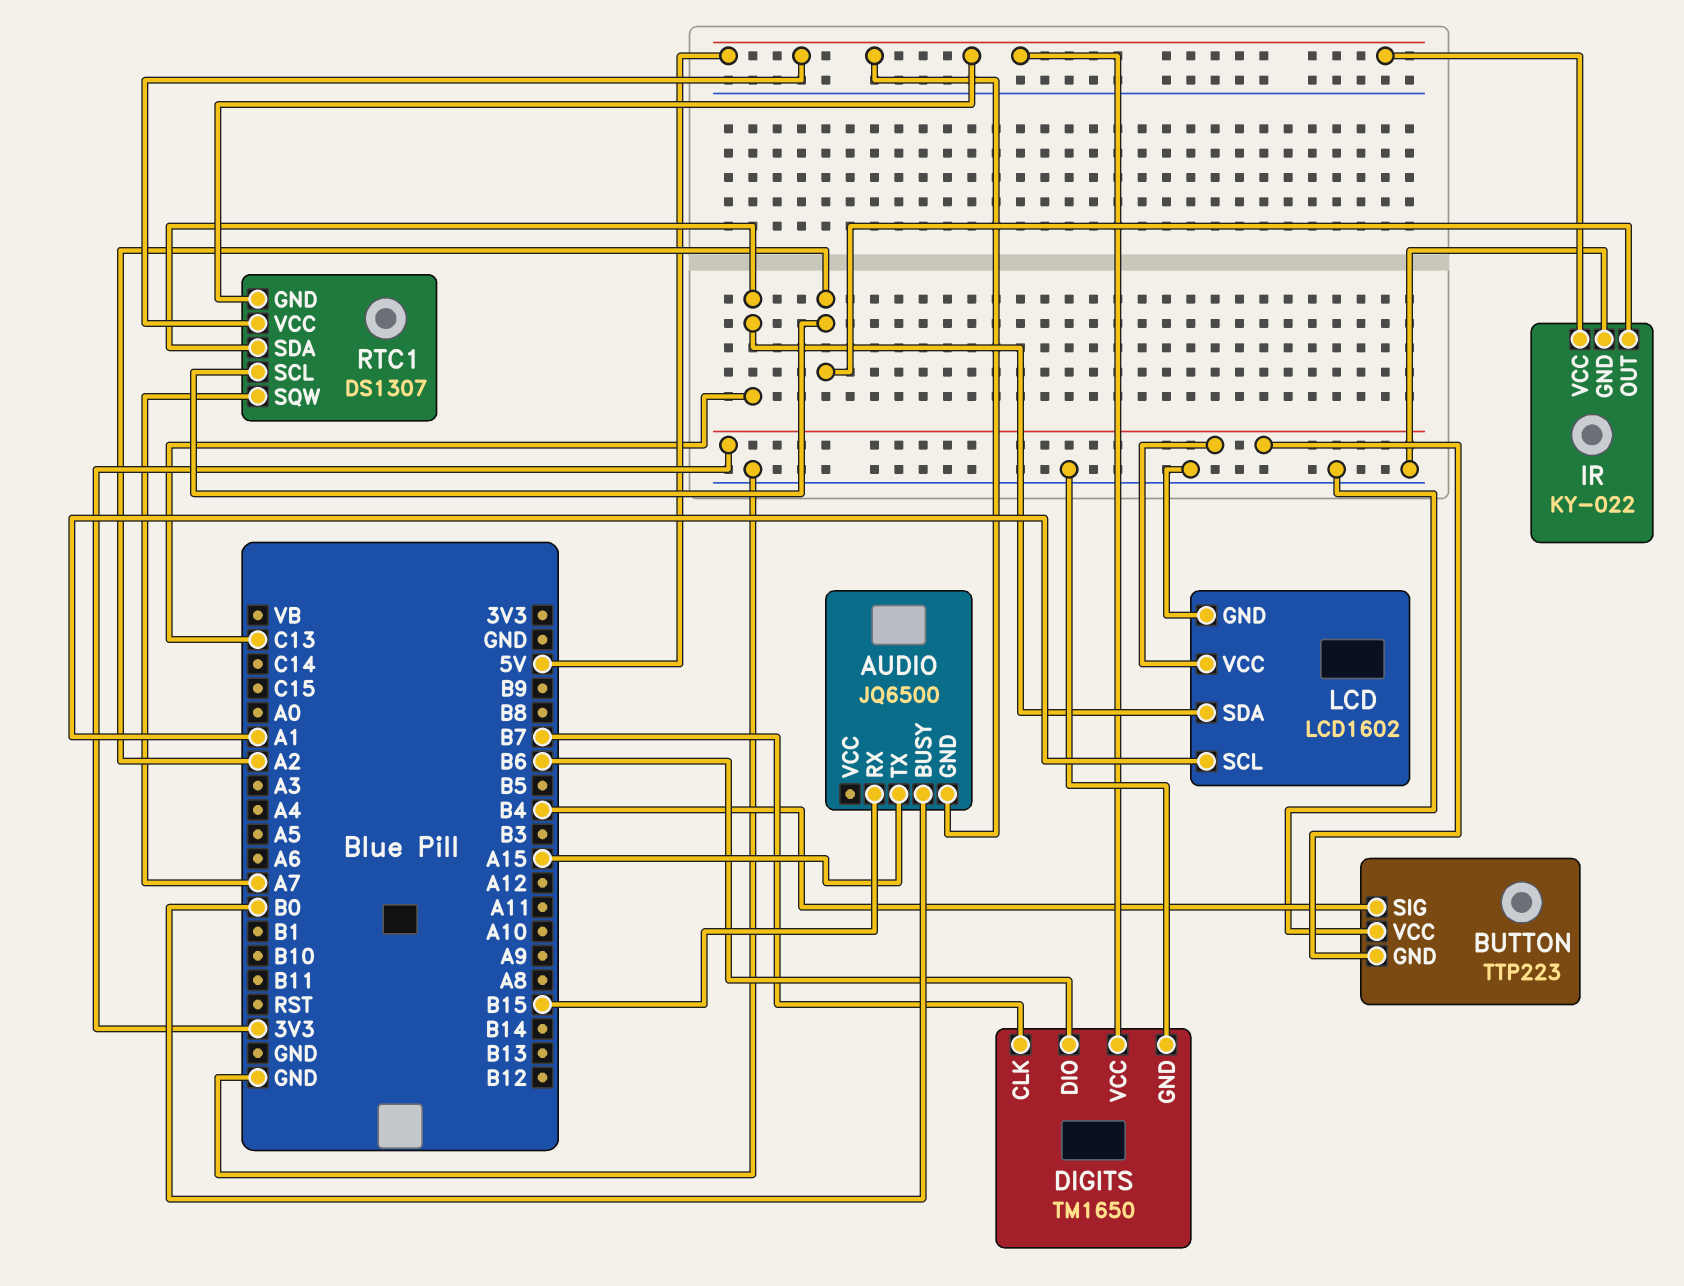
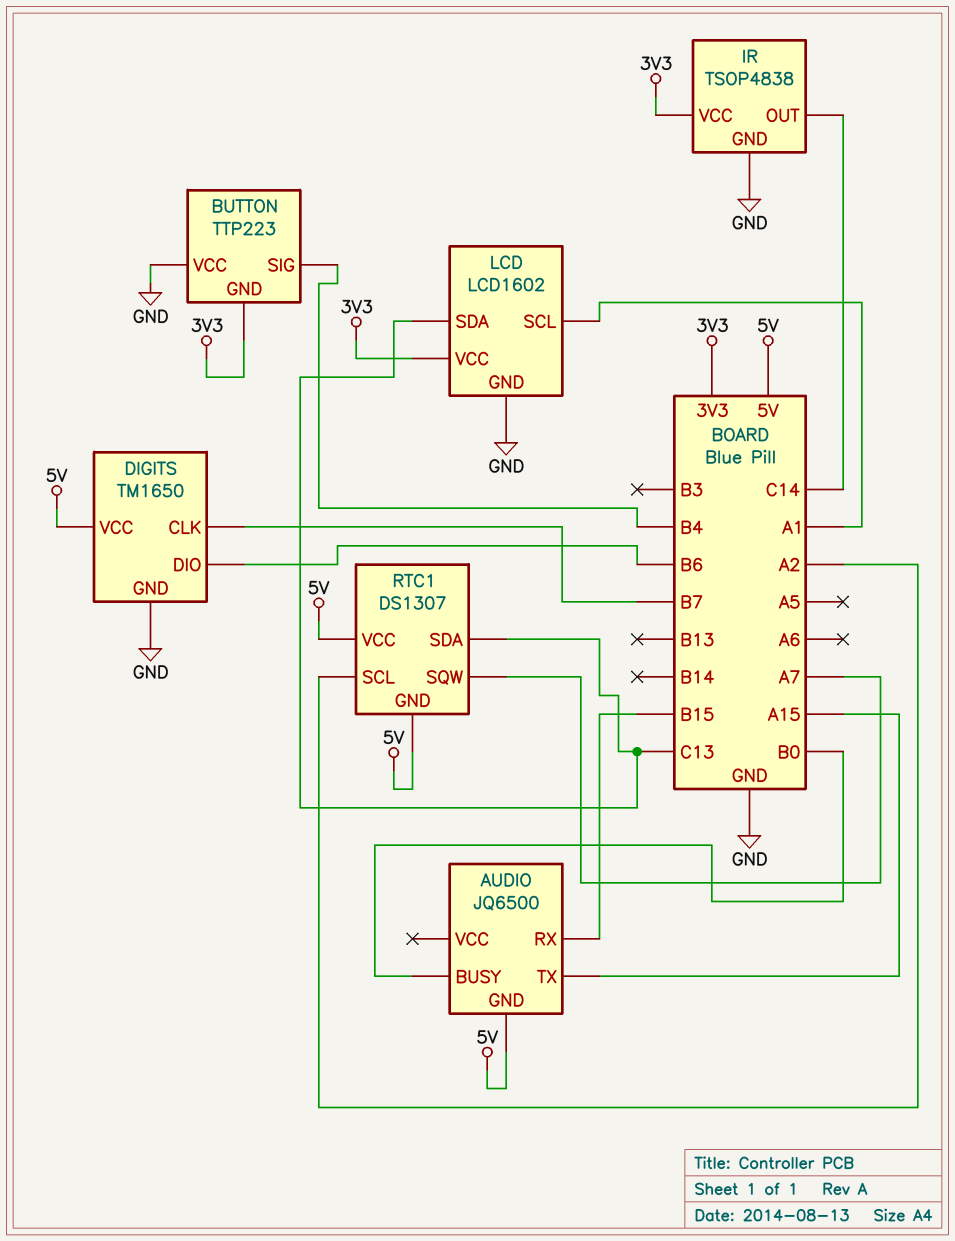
IR: KY-022 -> TSOP4838
IR pin OUT: A2 -> C14
IR pin VCC: 5V -> 3V3

